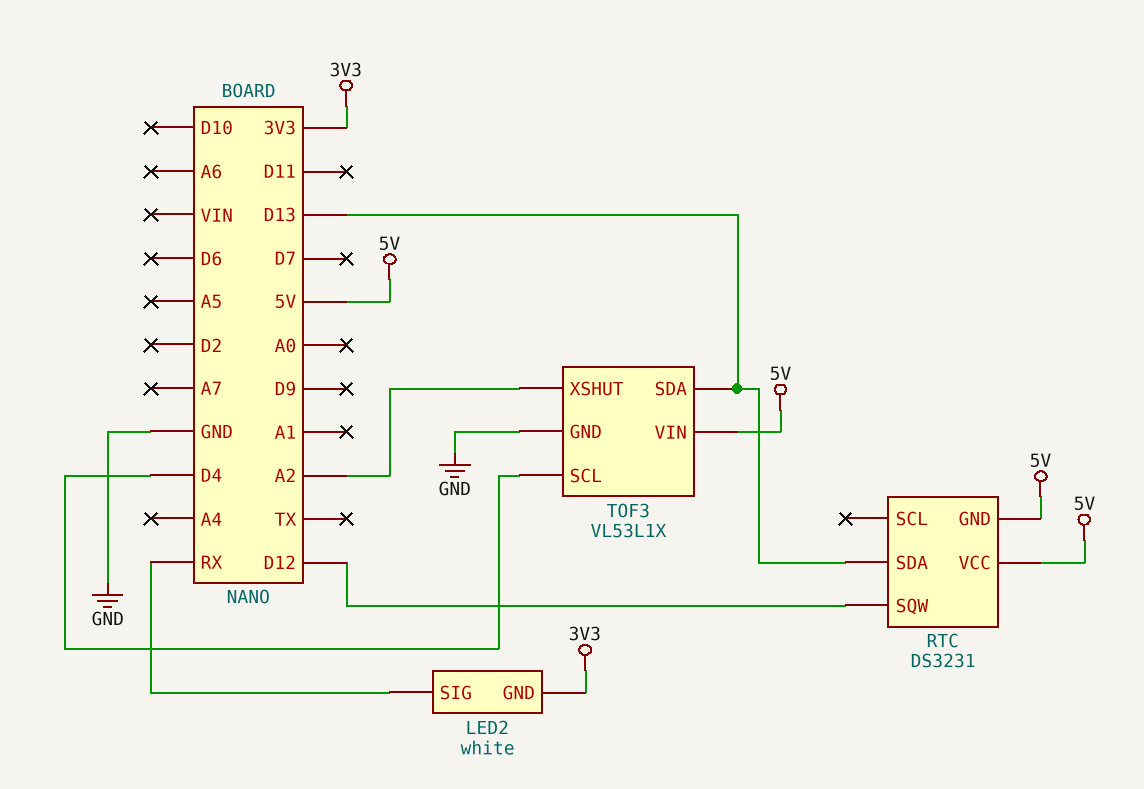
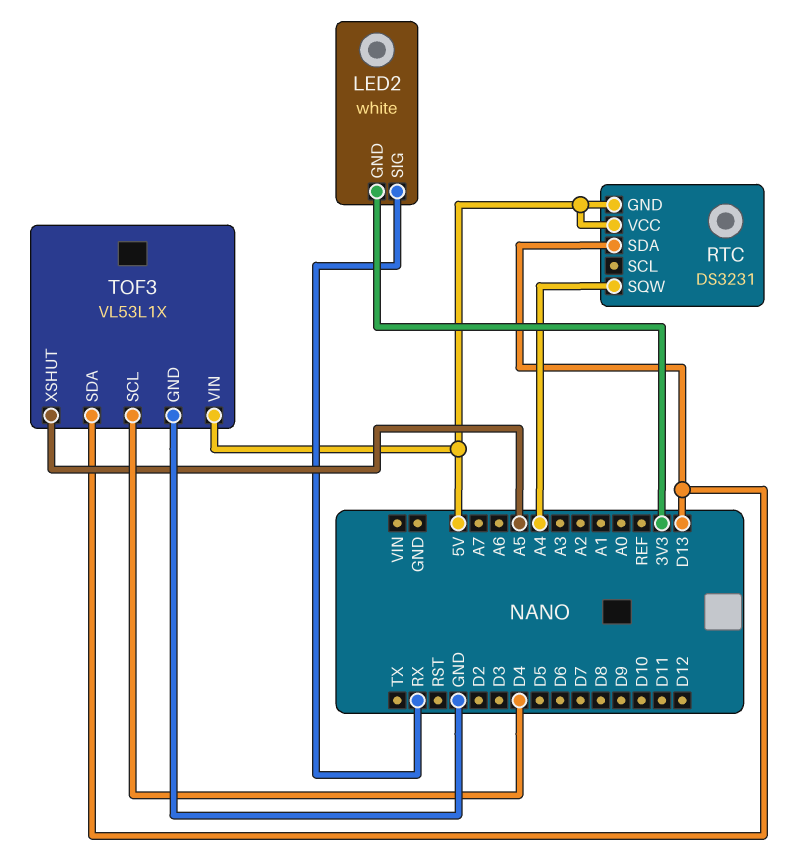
RTC pin SQW: D12 -> A4
TOF3 pin XSHUT: A2 -> A5

